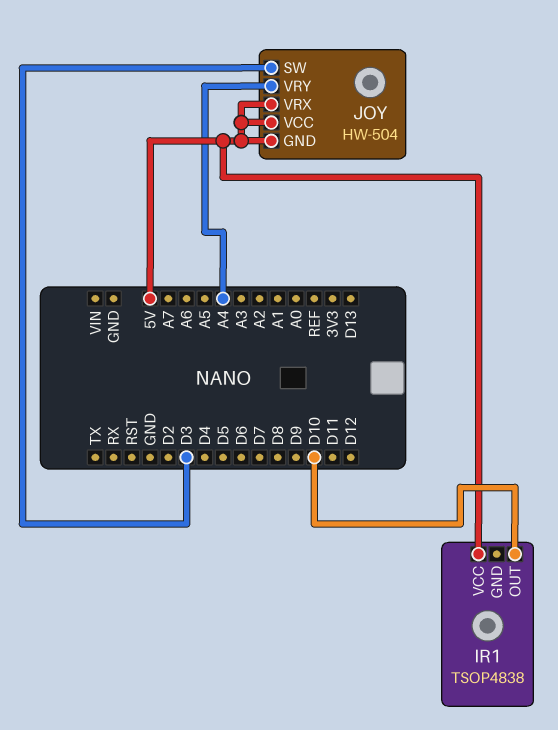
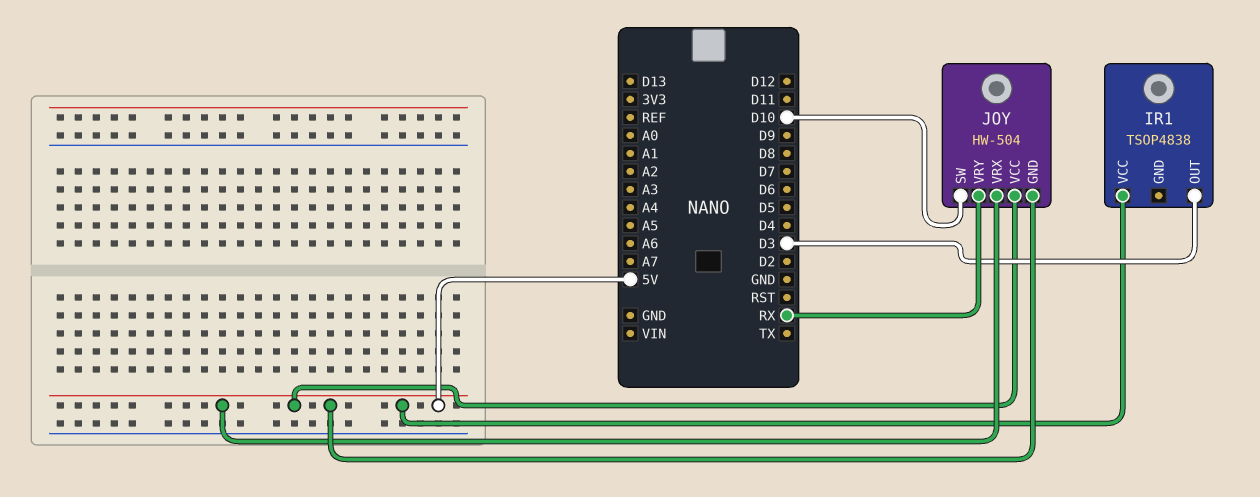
IR1 pin OUT: D10 -> D3
JOY pin SW: D3 -> D10
JOY pin VRY: A4 -> RX

